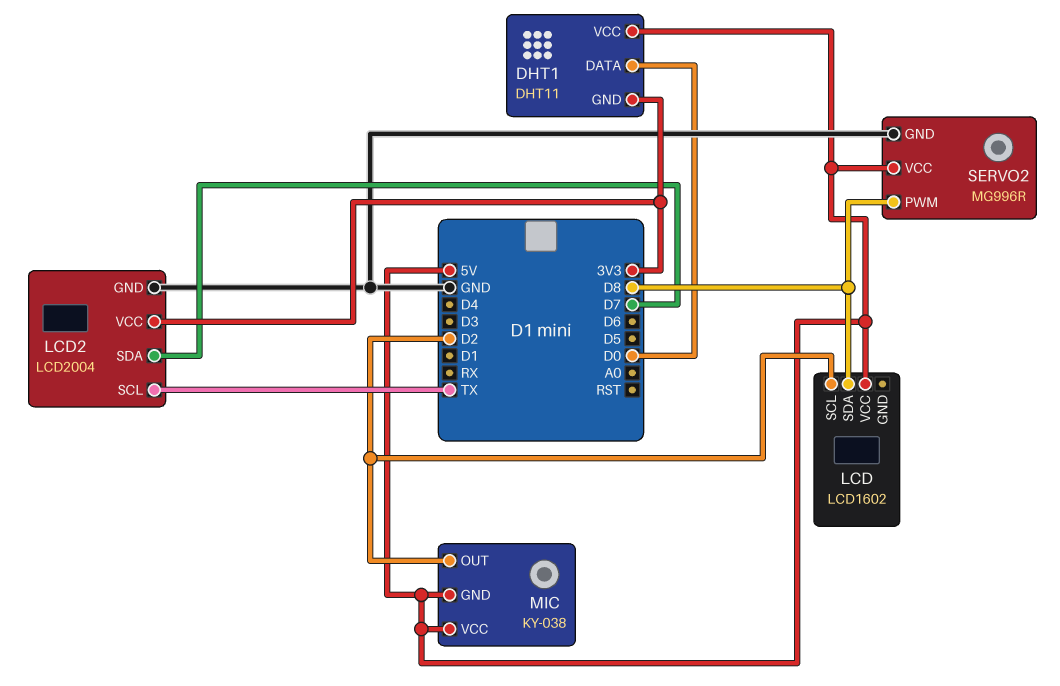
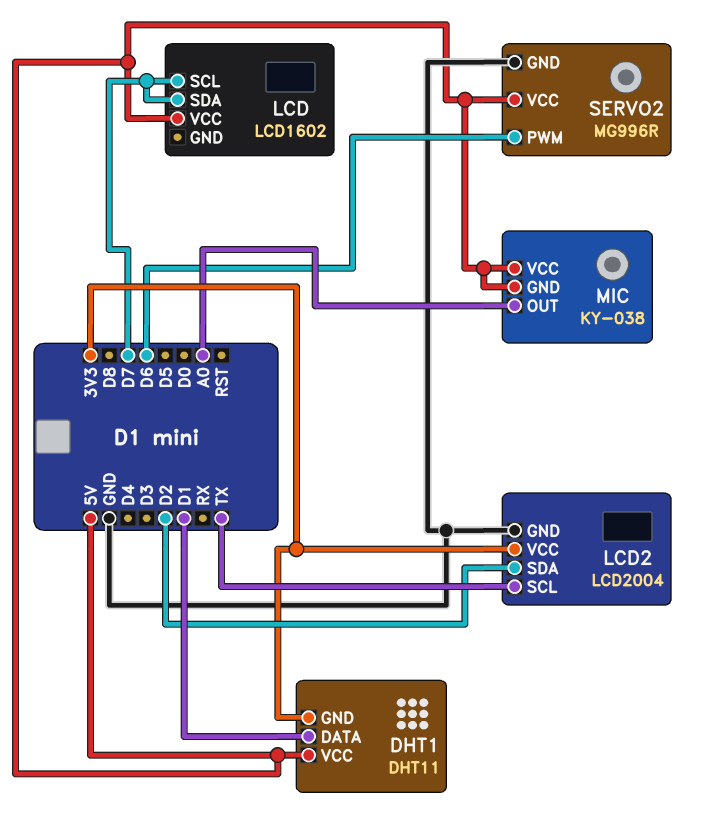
DHT1 pin DATA: D0 -> D1
LCD pin SCL: D2 -> D7
LCD pin SDA: D8 -> D7
LCD2 pin SDA: D7 -> D2
MIC pin OUT: D2 -> A0
SERVO2 pin PWM: D8 -> D6

